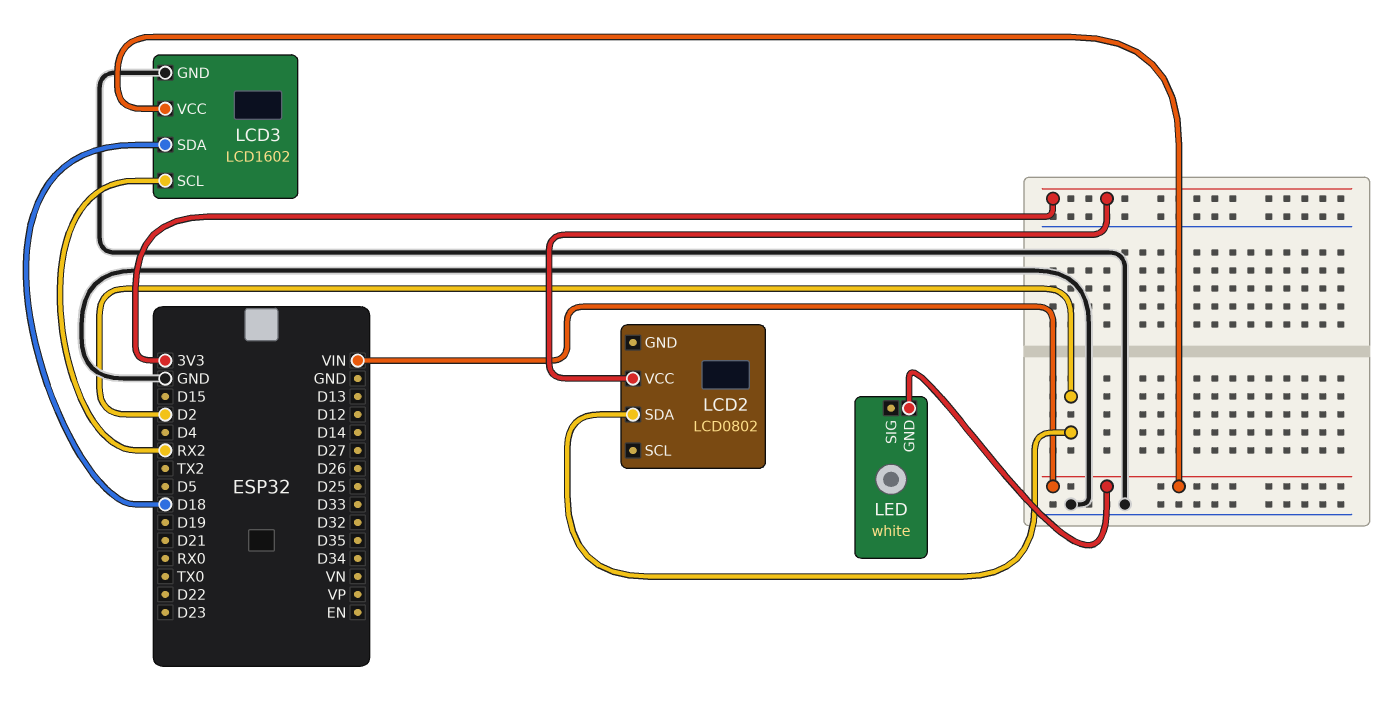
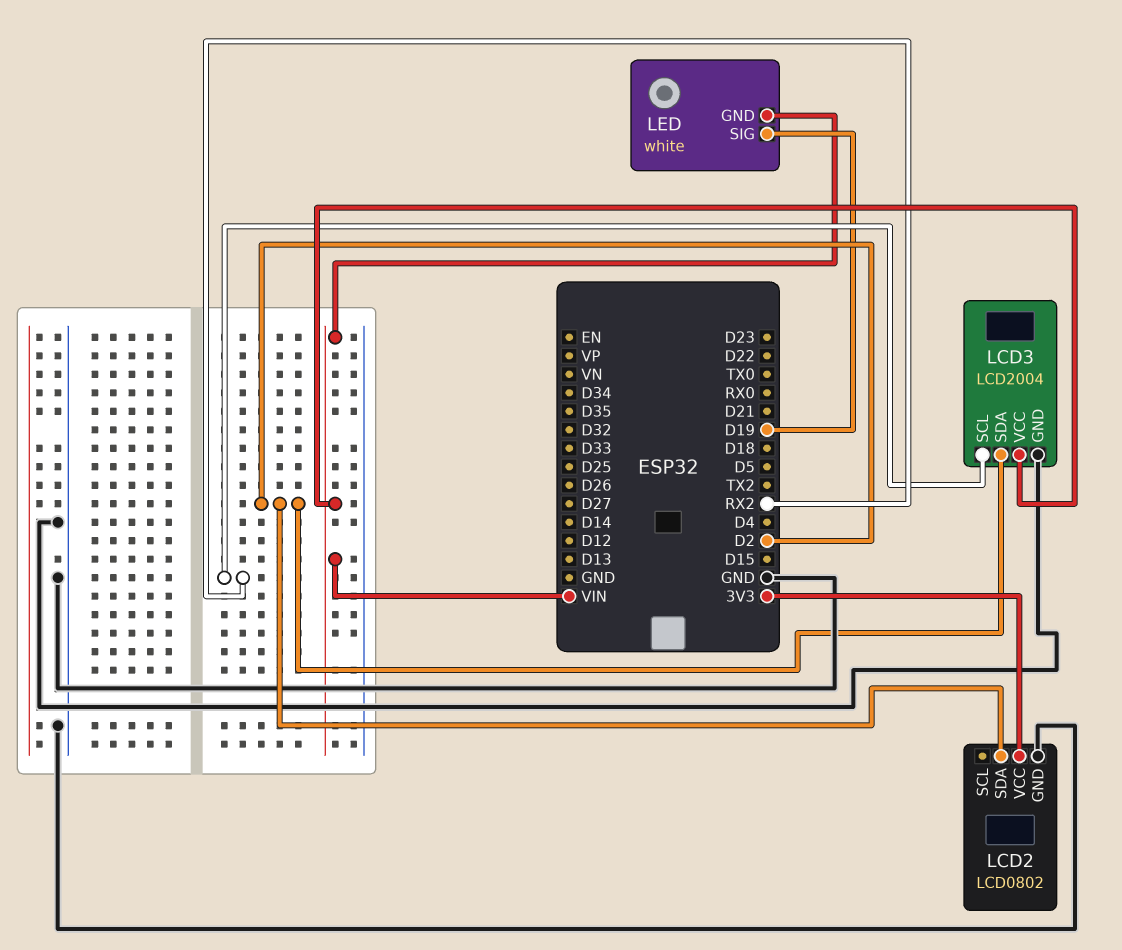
LCD2 pin GND: none -> GND
LCD3: LCD1602 -> LCD2004
LCD3 pin SDA: D18 -> D2
LED pin SIG: none -> D19

